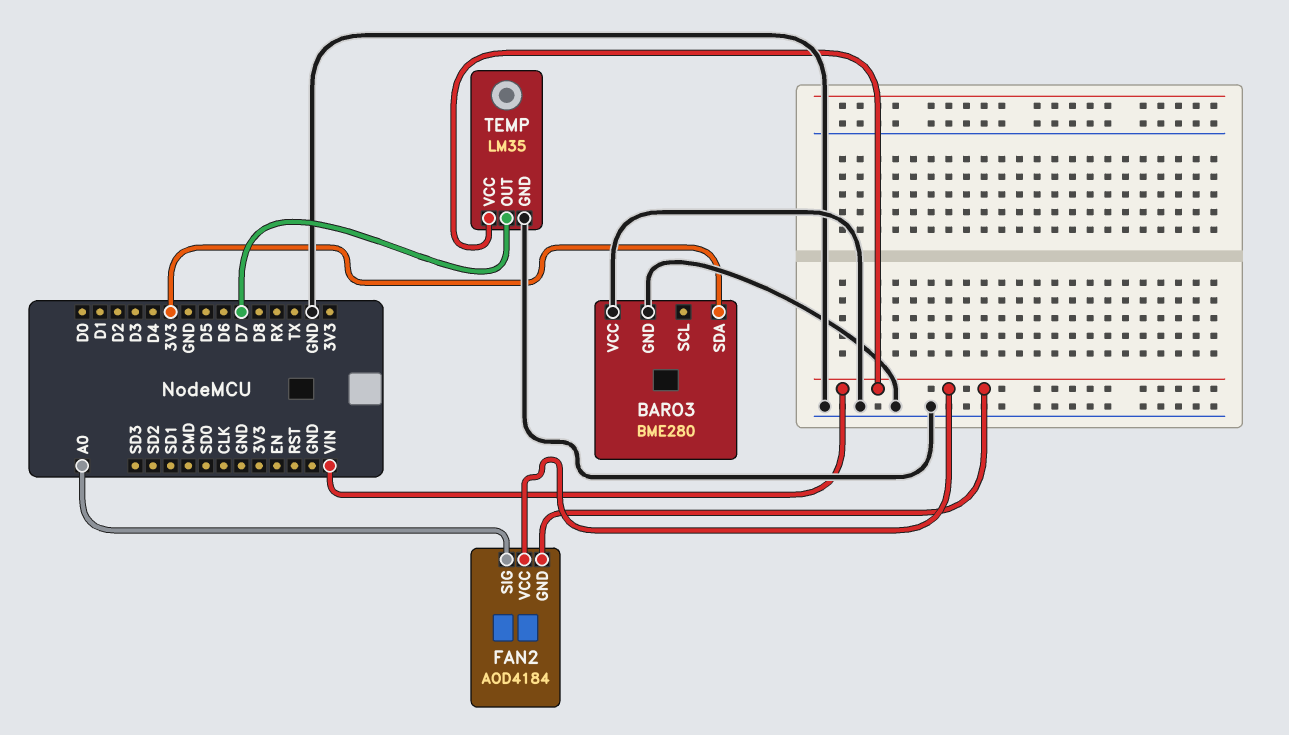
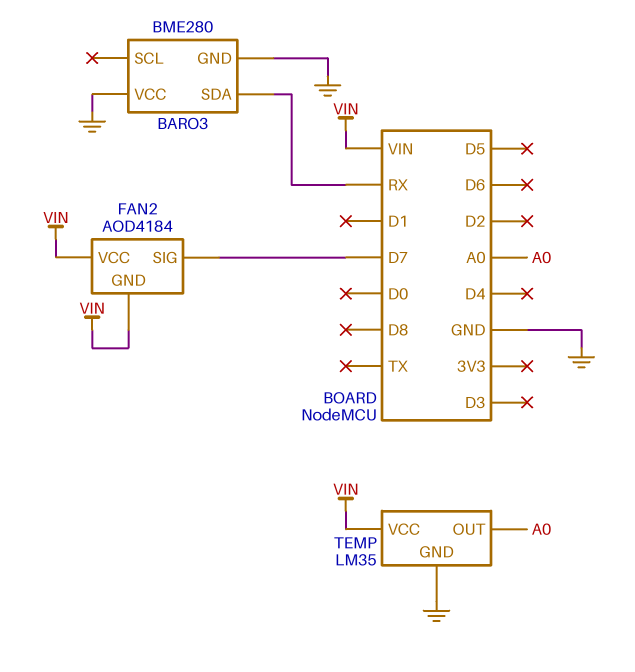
BARO3 pin SDA: 3V3 -> RX
FAN2 pin SIG: A0 -> D7
TEMP pin OUT: D7 -> A0

